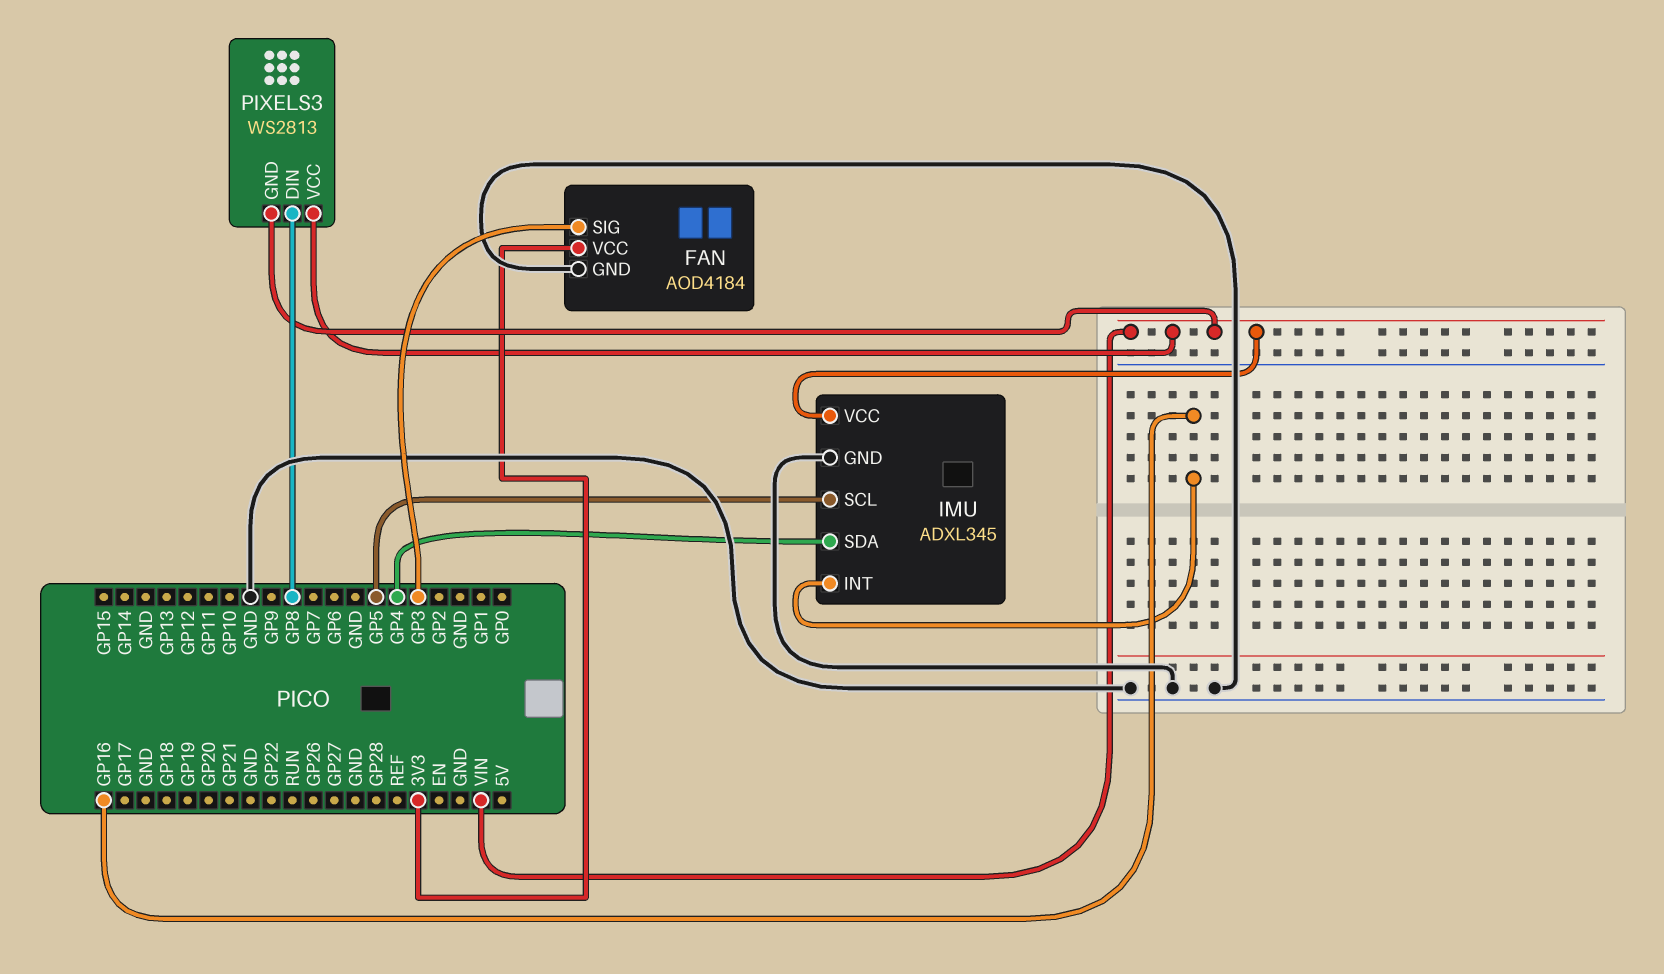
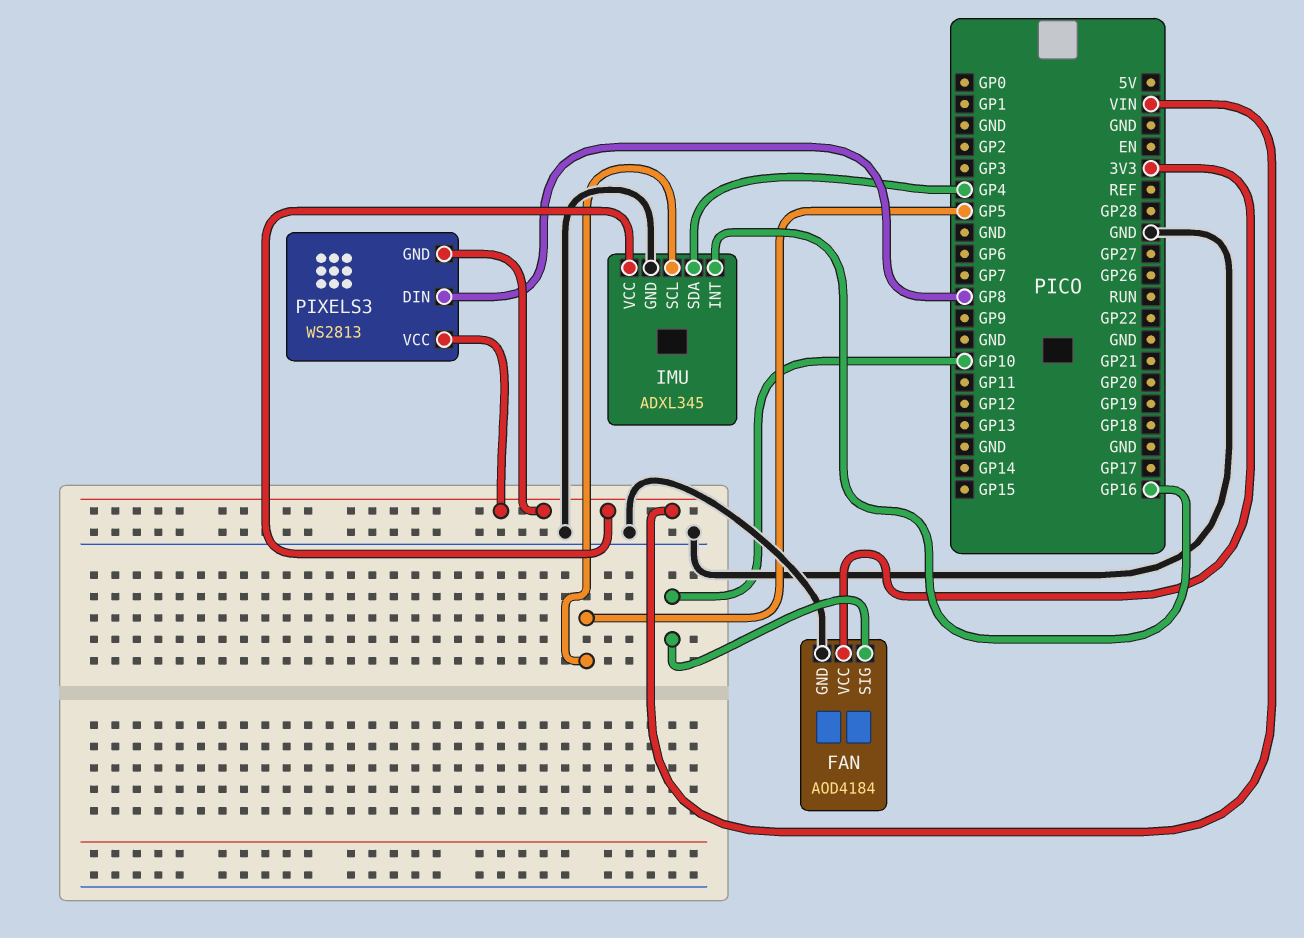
FAN pin SIG: GP3 -> GP10

